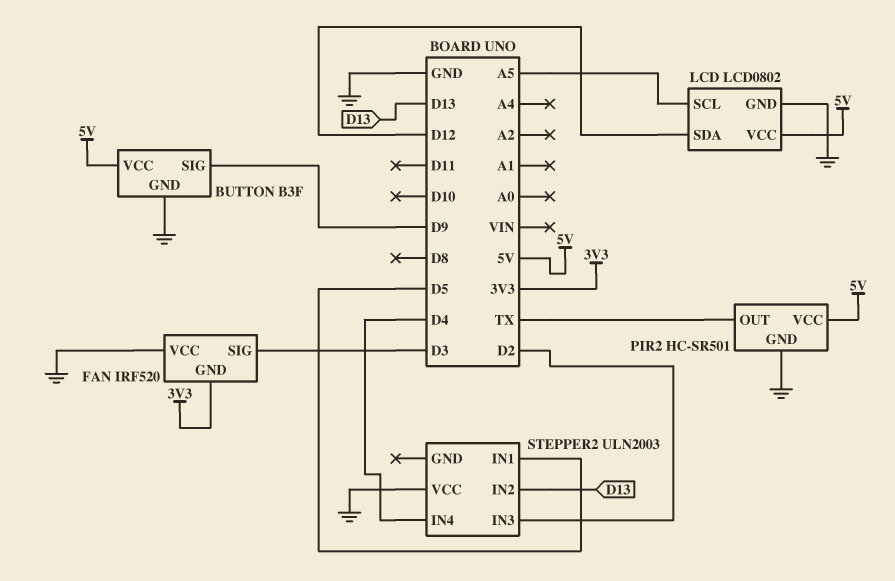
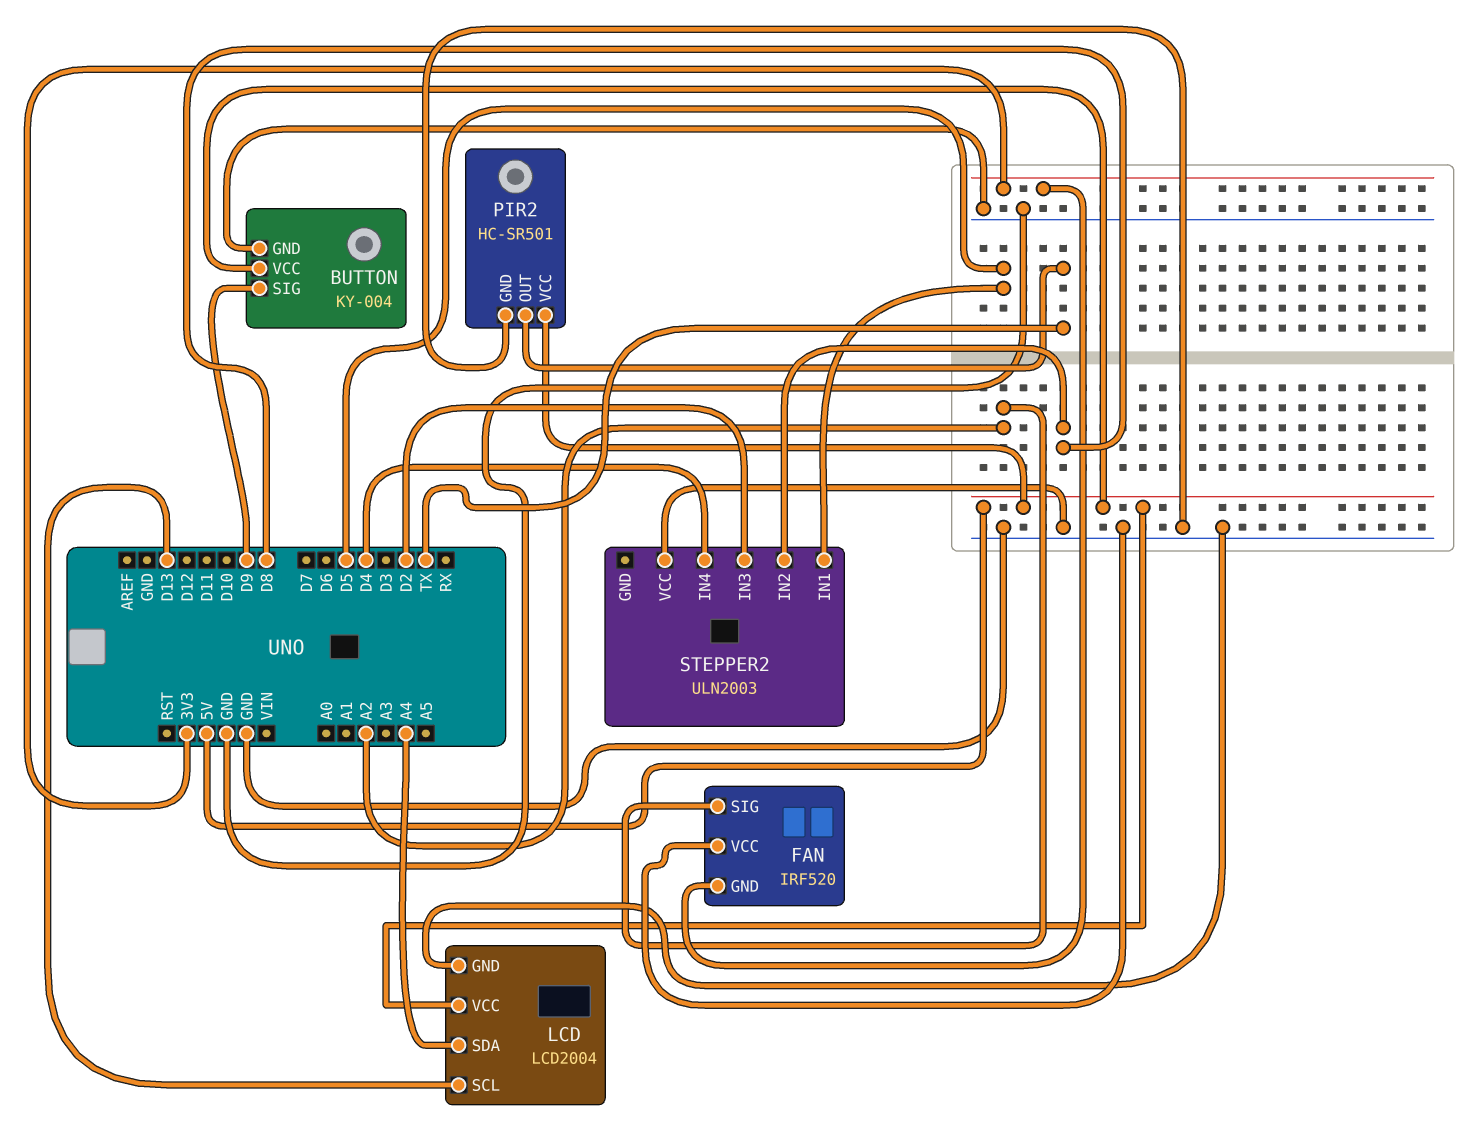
BUTTON: B3F -> KY-004
FAN pin SIG: D3 -> A2
LCD: LCD0802 -> LCD2004
LCD pin SCL: A5 -> D13
LCD pin SDA: D12 -> A4
STEPPER2 pin IN2: D13 -> D8

